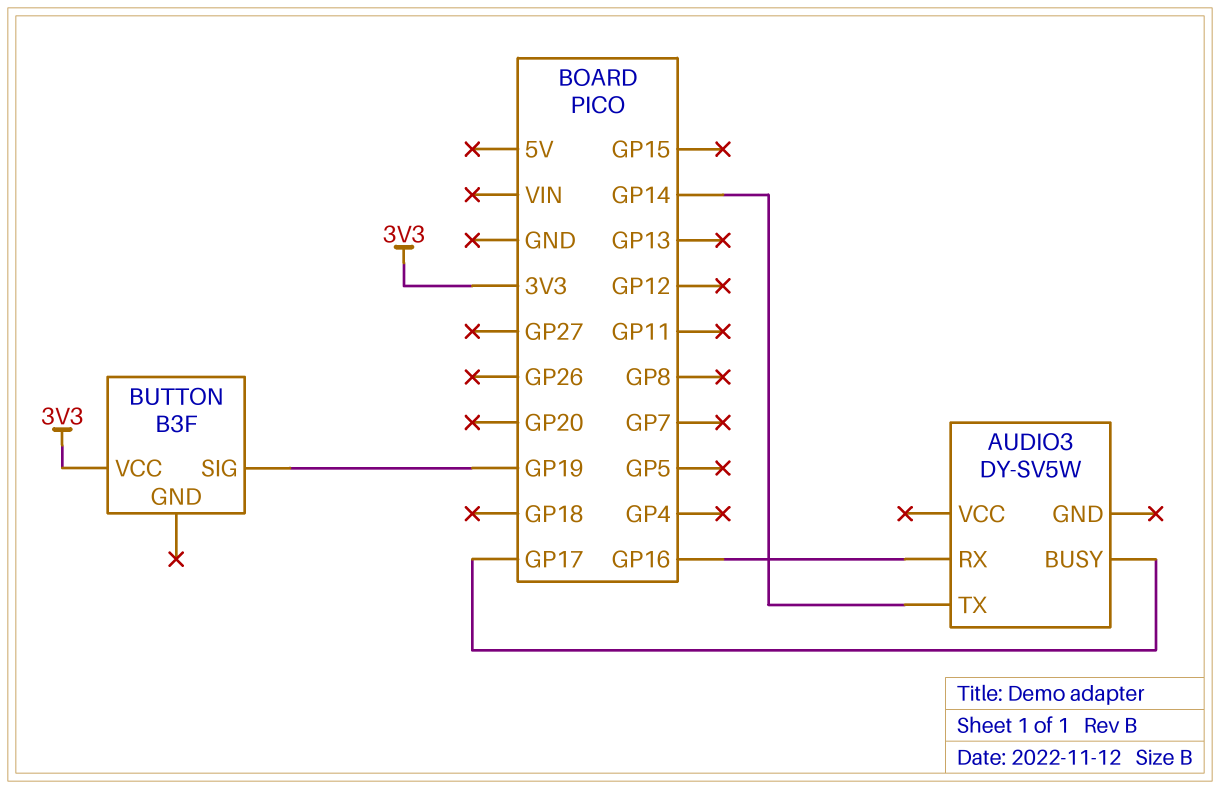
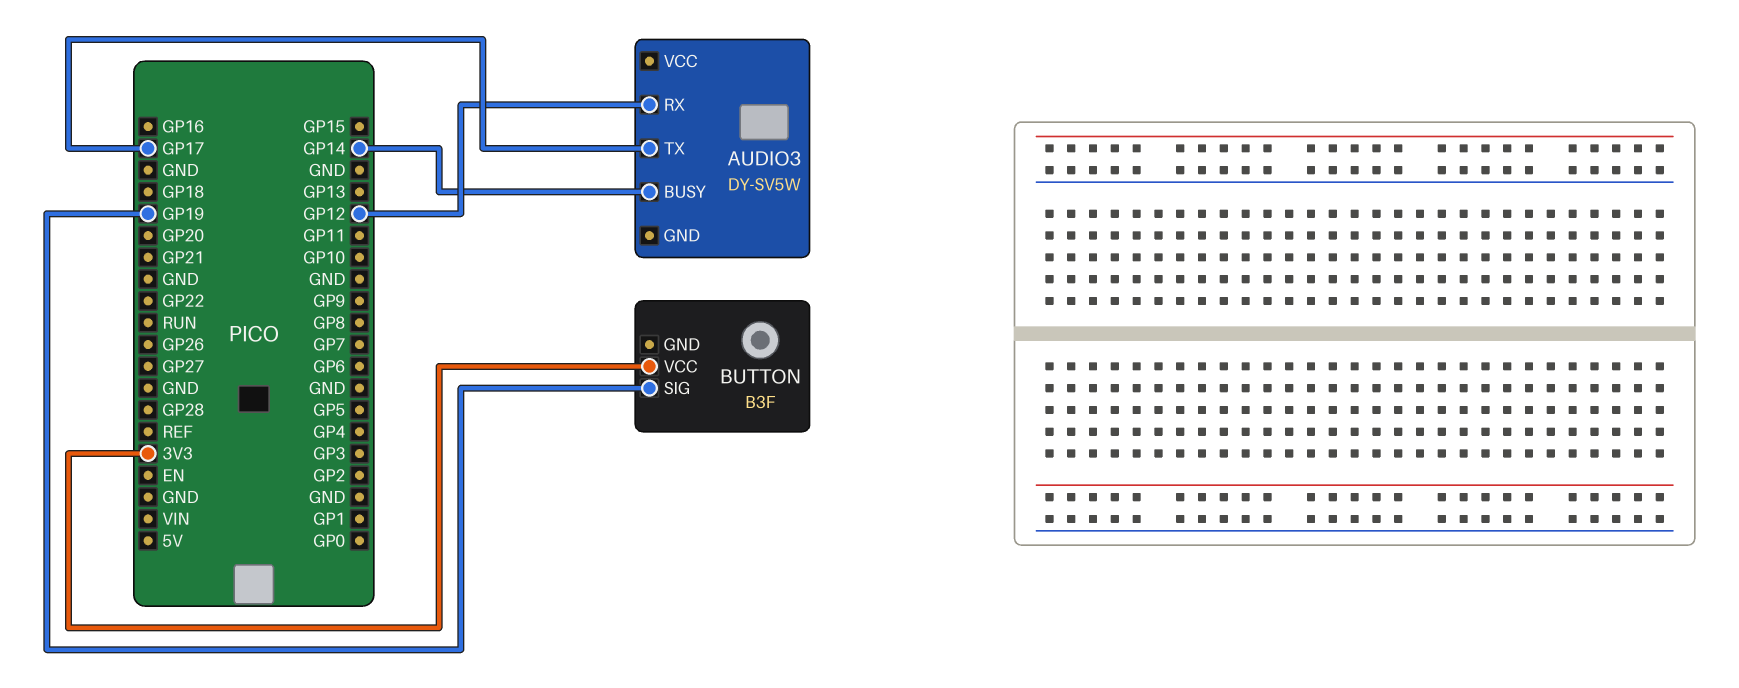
AUDIO3 pin BUSY: GP17 -> GP14
AUDIO3 pin RX: GP16 -> GP12
AUDIO3 pin TX: GP14 -> GP17

